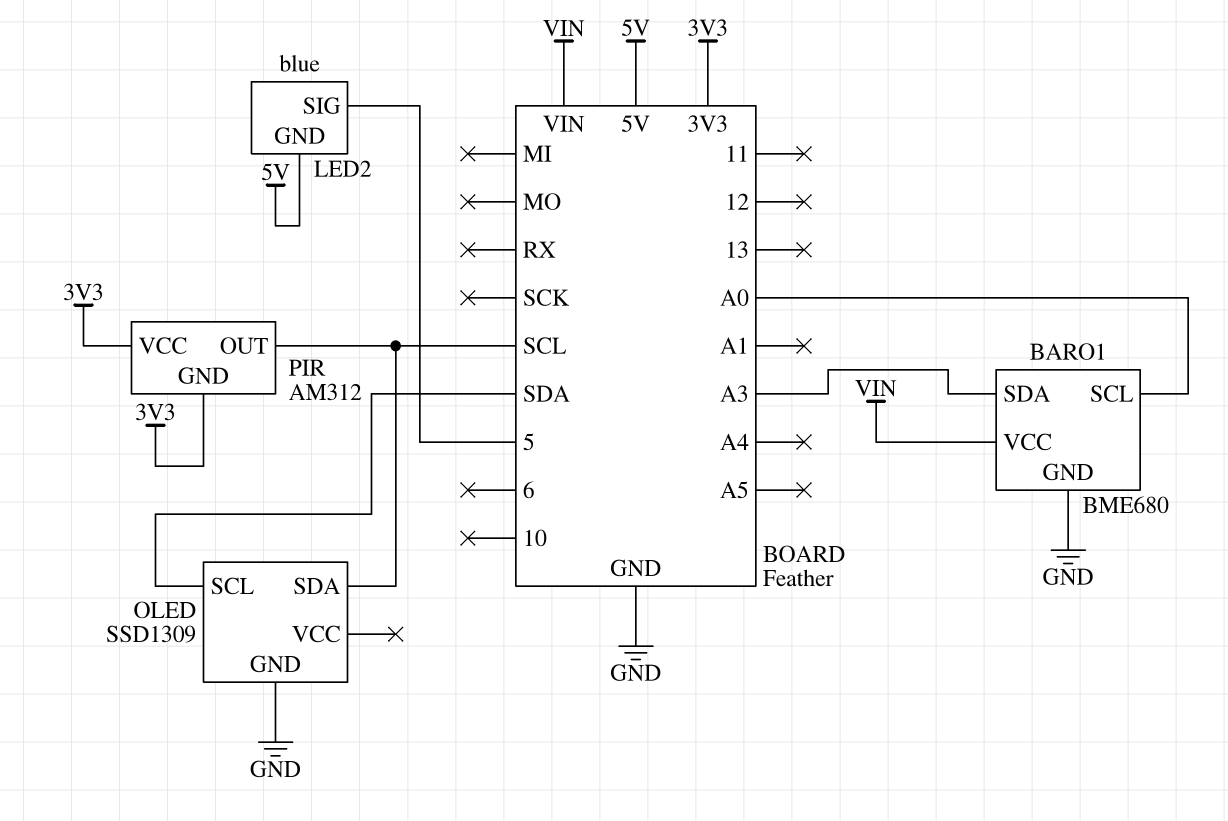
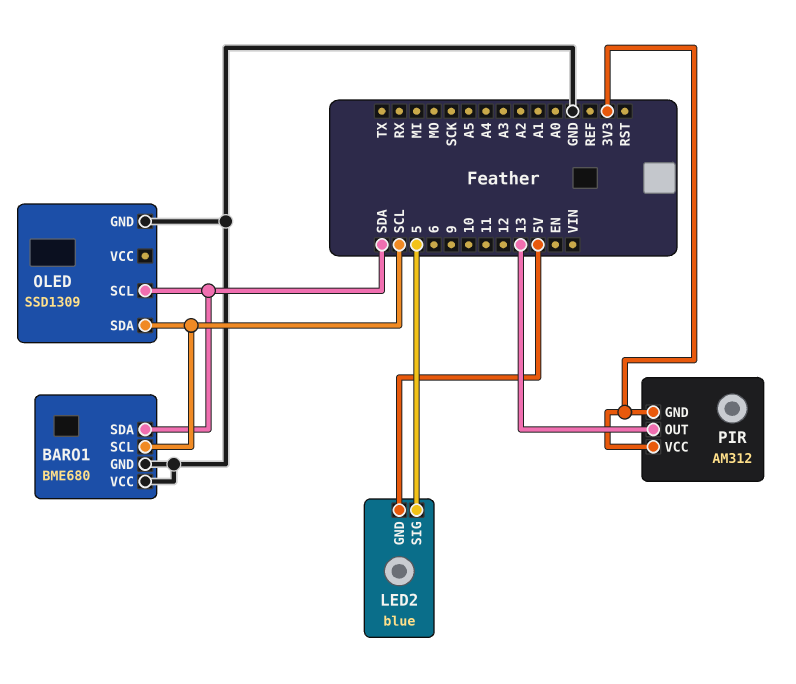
BARO1 pin SCL: A0 -> SCL
BARO1 pin SDA: A3 -> SDA
BARO1 pin VCC: VIN -> GND
PIR pin OUT: SCL -> 13

